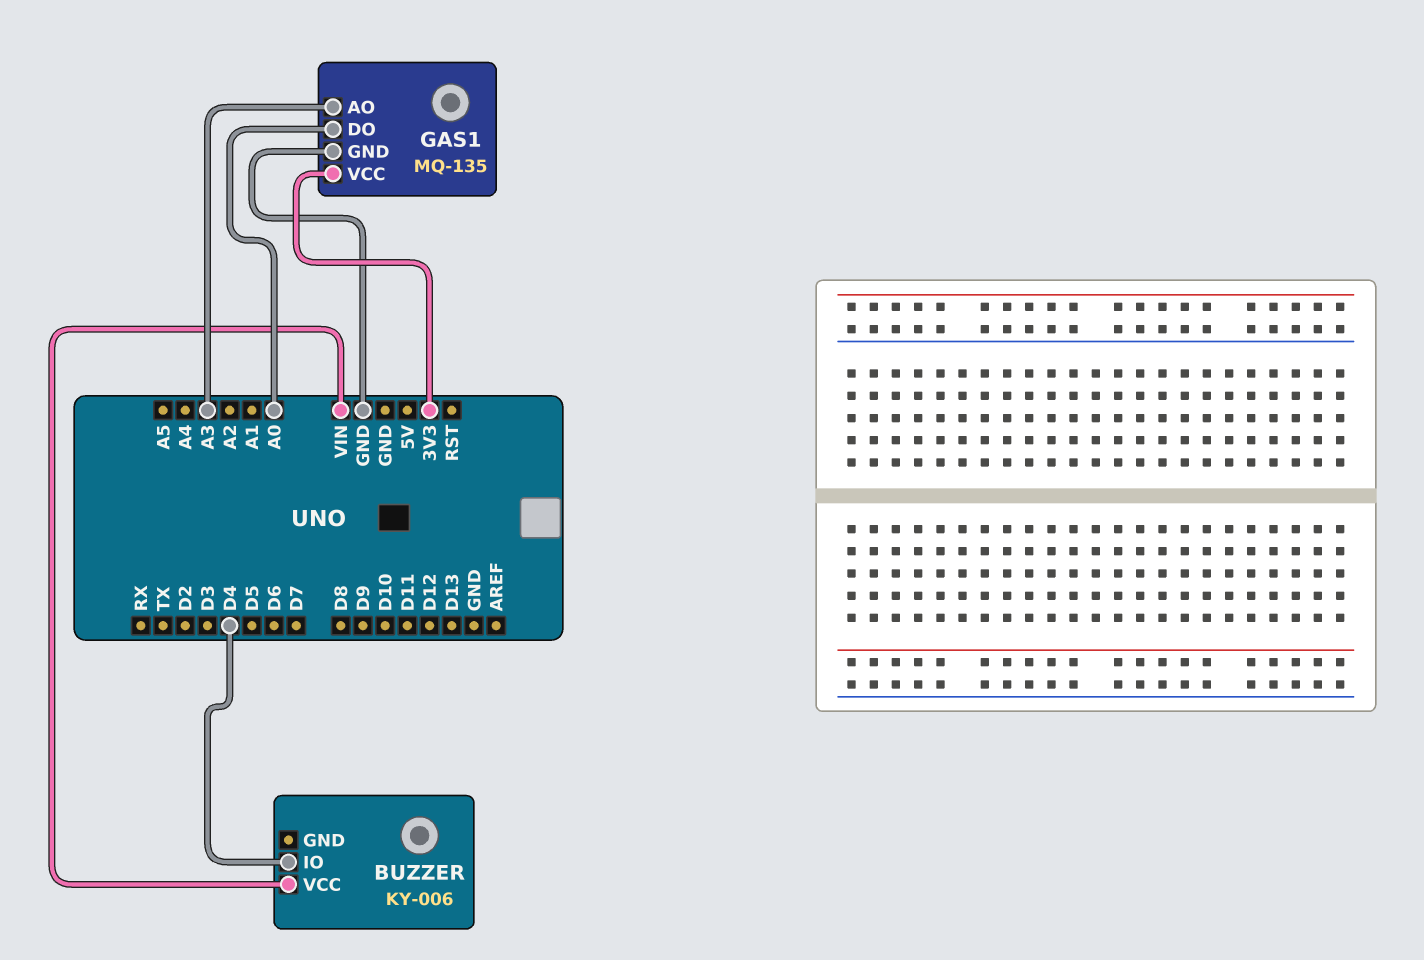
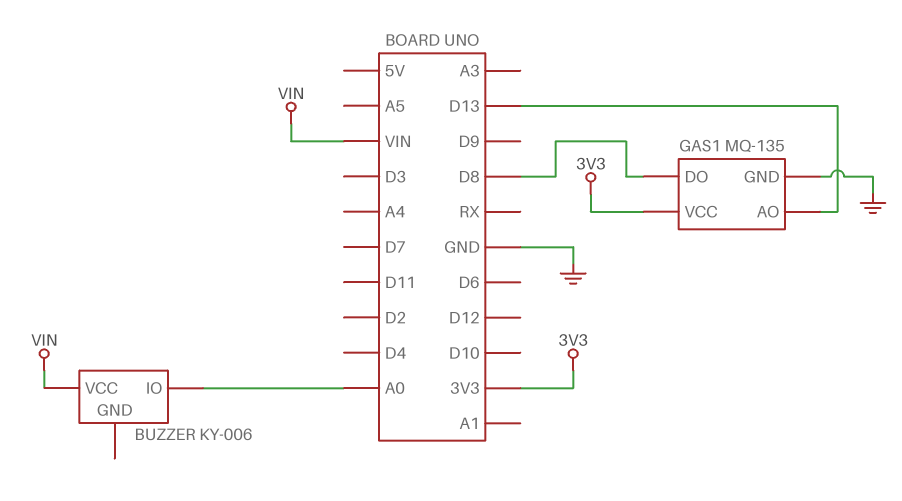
BUZZER pin IO: D4 -> A0
GAS1 pin AO: A3 -> D13
GAS1 pin DO: A0 -> D8

